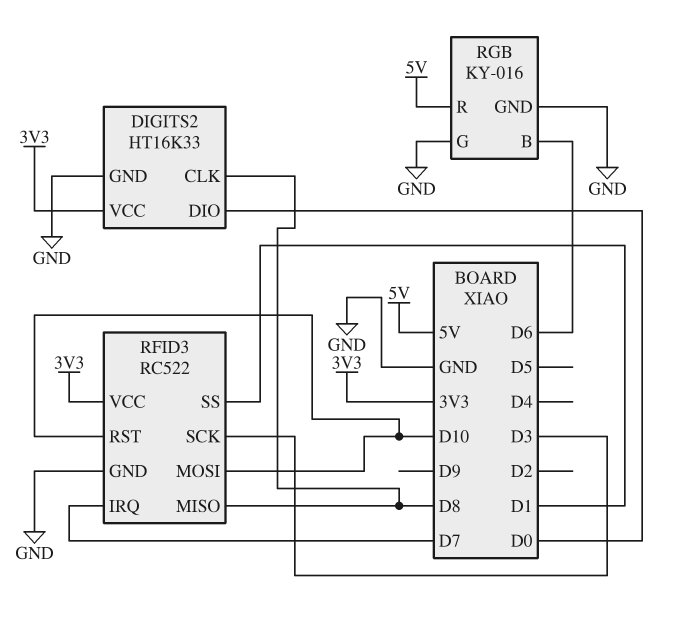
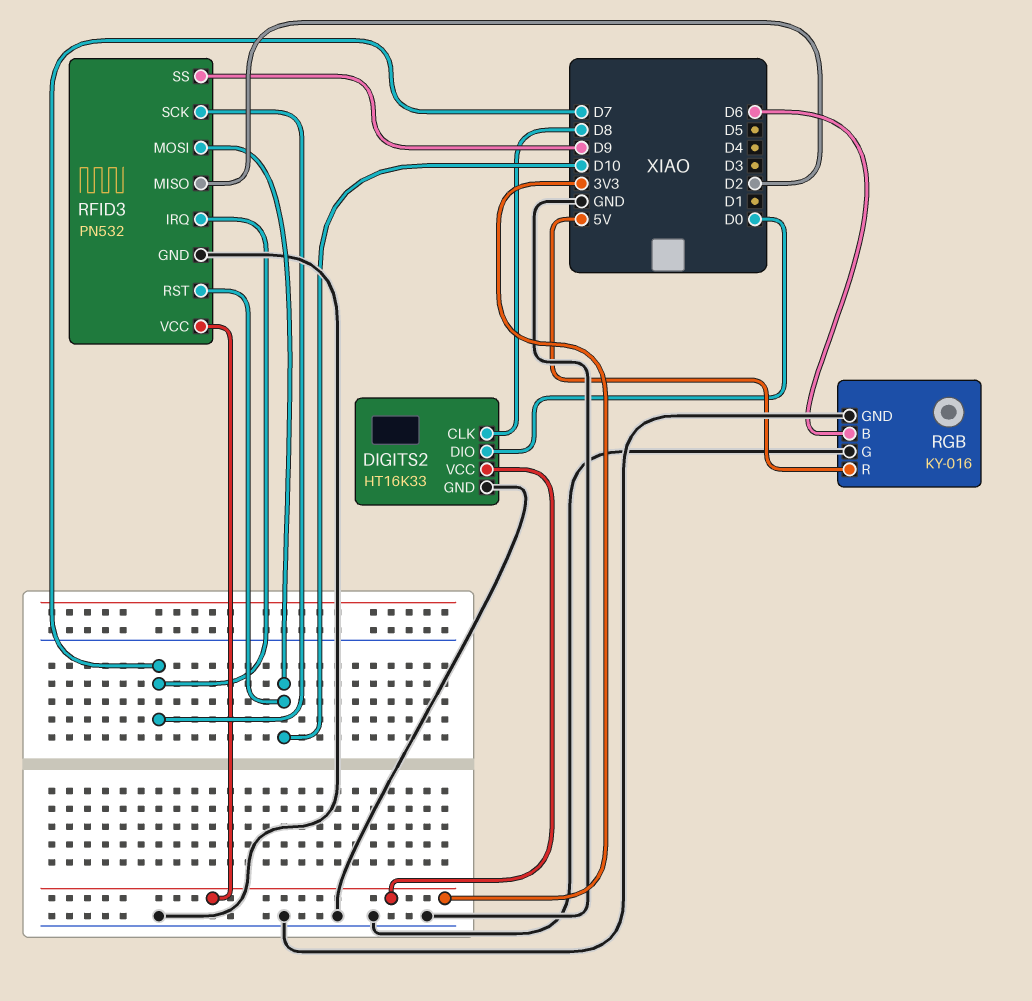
RFID3: RC522 -> PN532
RFID3 pin MISO: D8 -> D2
RFID3 pin SCK: D3 -> D7
RFID3 pin SS: D1 -> D9

